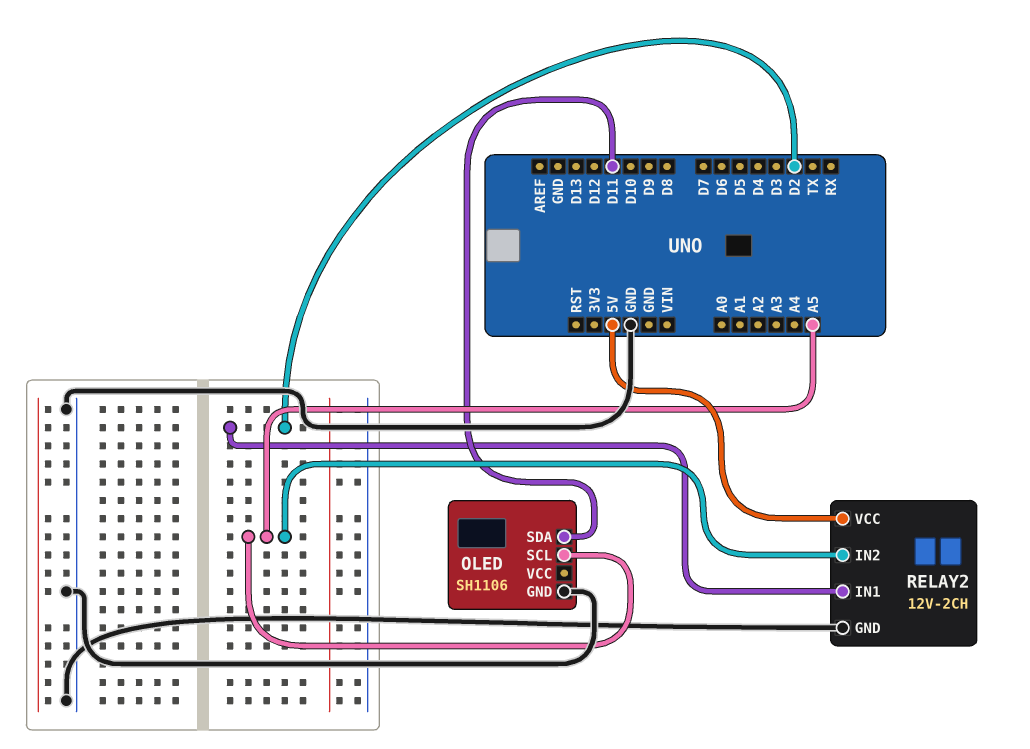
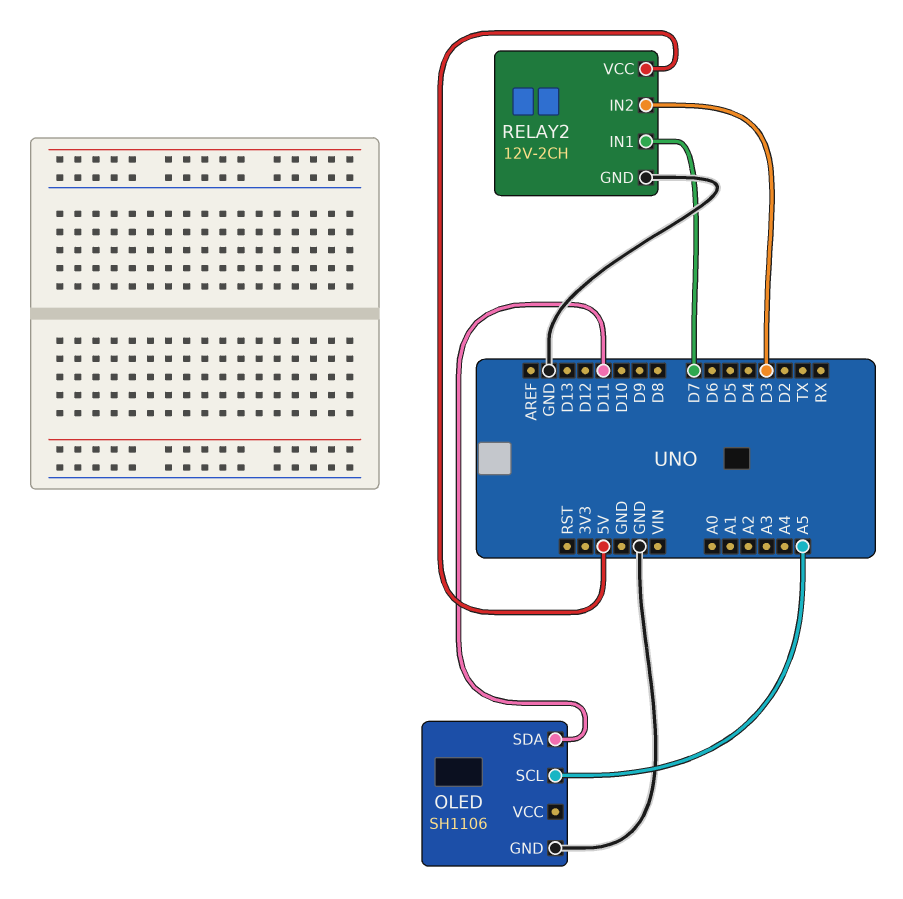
RELAY2 pin IN1: D2 -> D7
RELAY2 pin IN2: A5 -> D3

